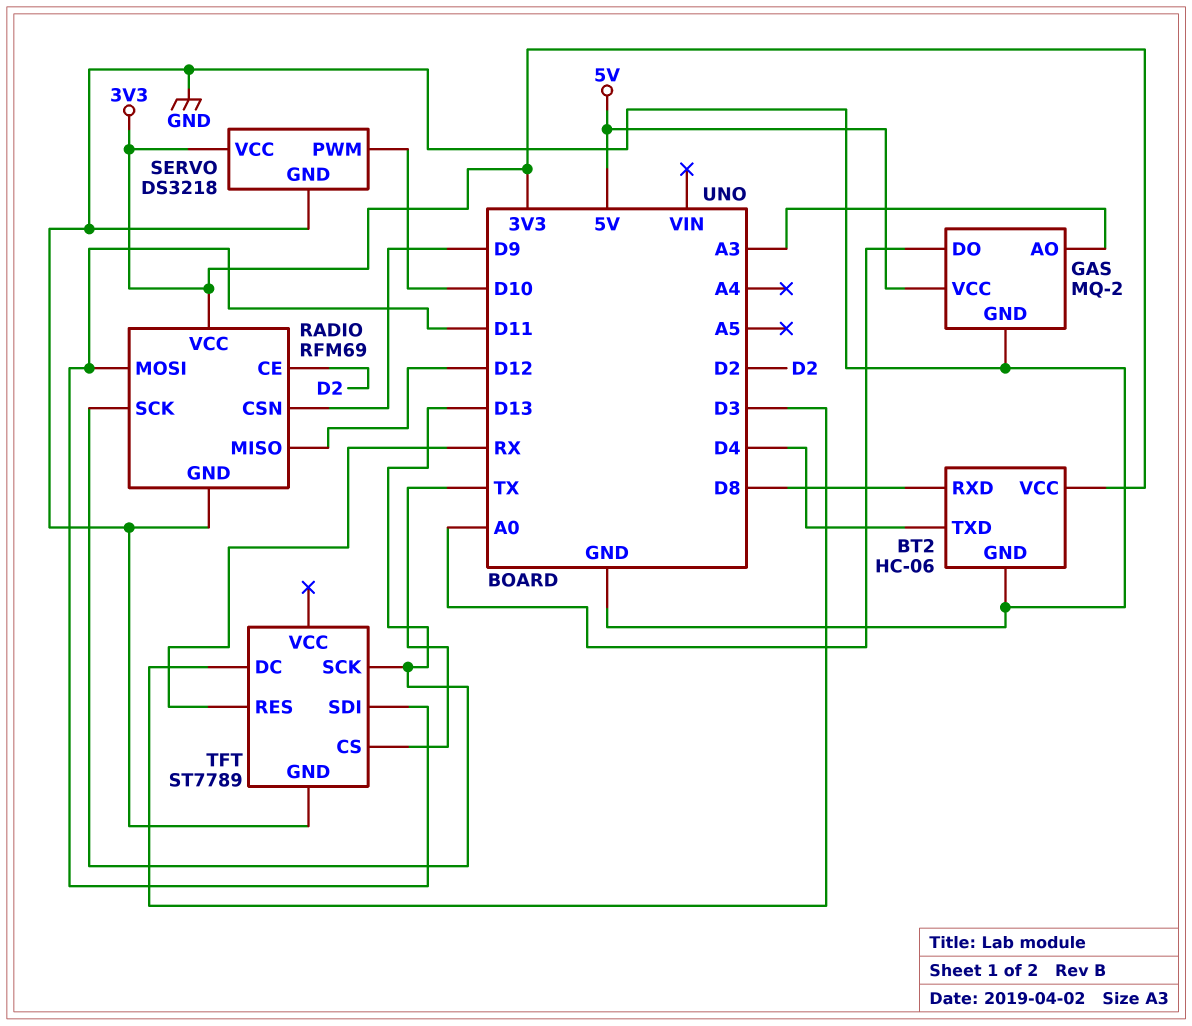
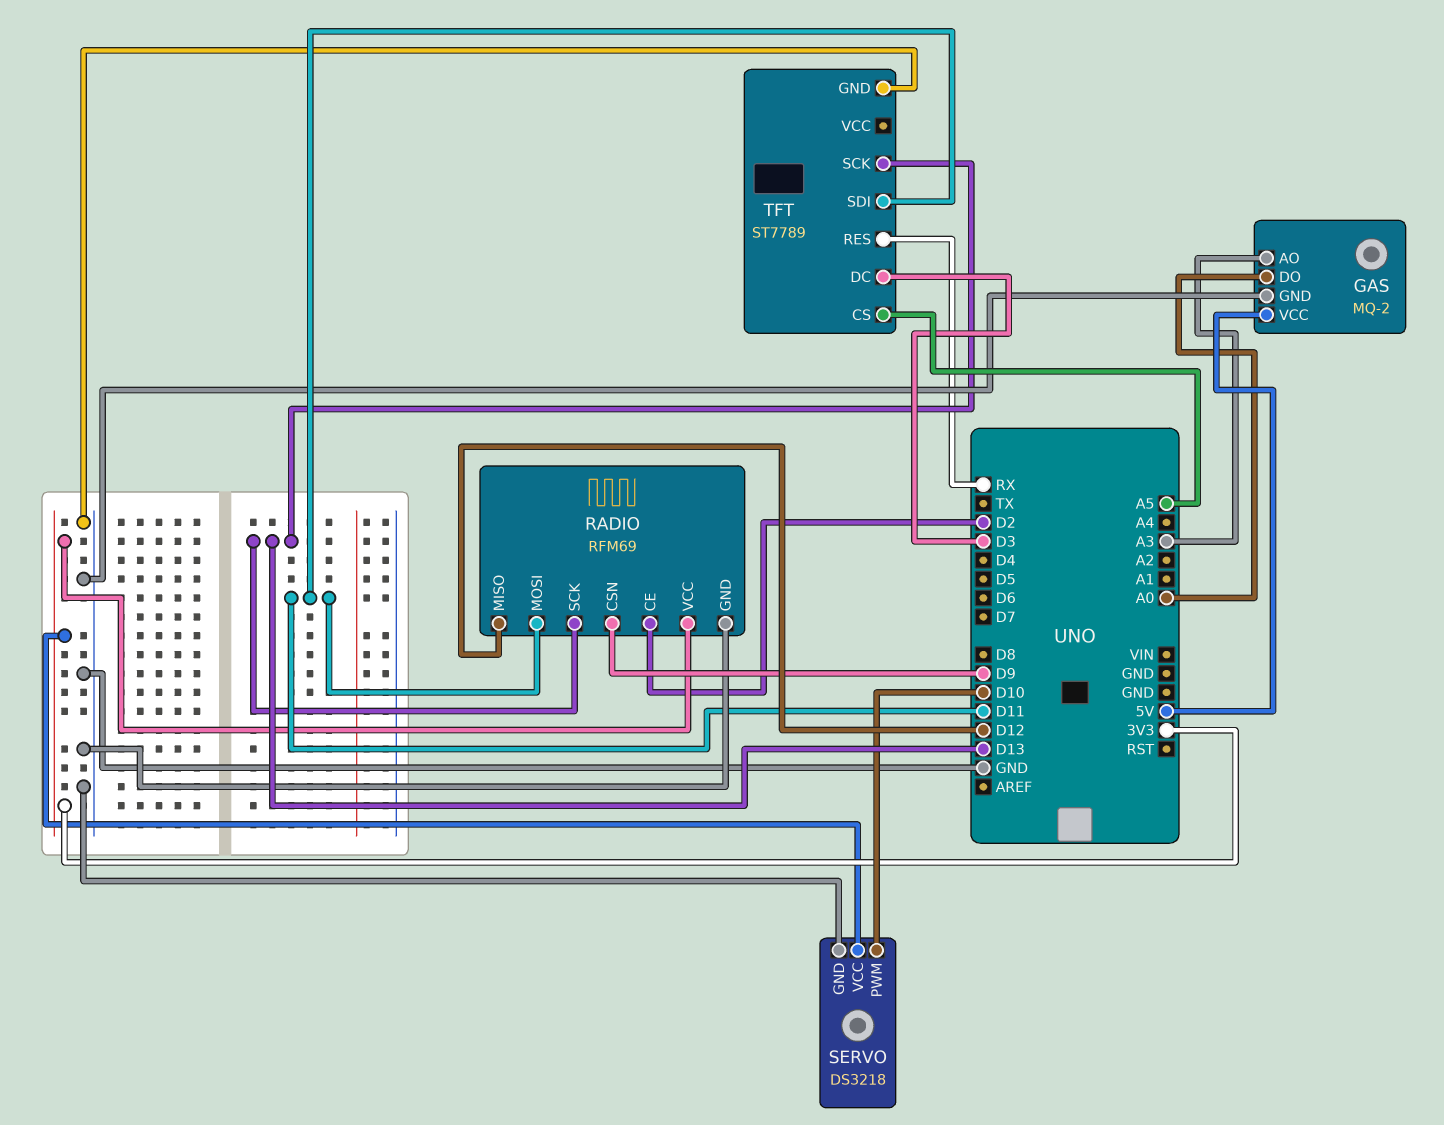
BT2: HC-06 -> none
BT2 pin GND: GND -> none
BT2 pin RXD: D8 -> none
BT2 pin TXD: D4 -> none
BT2 pin VCC: 3V3 -> none
TFT pin CS: TX -> A5

